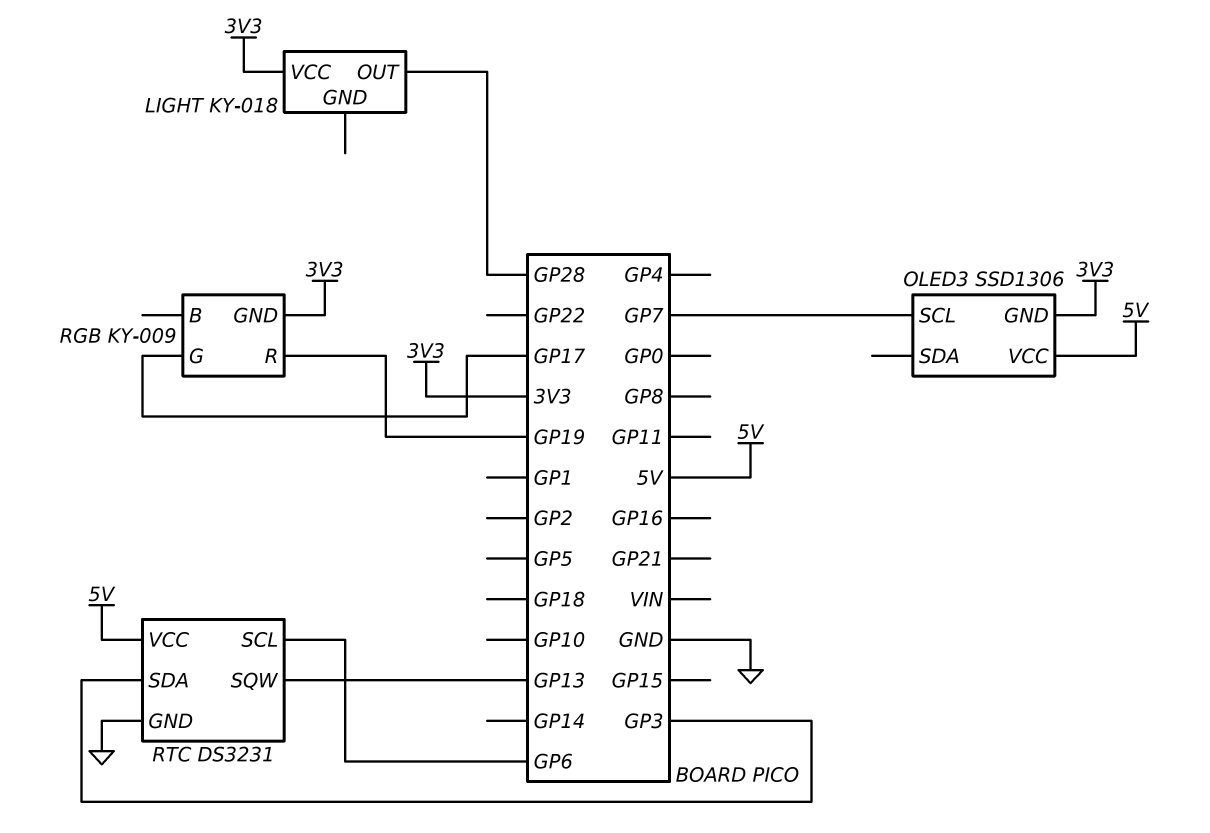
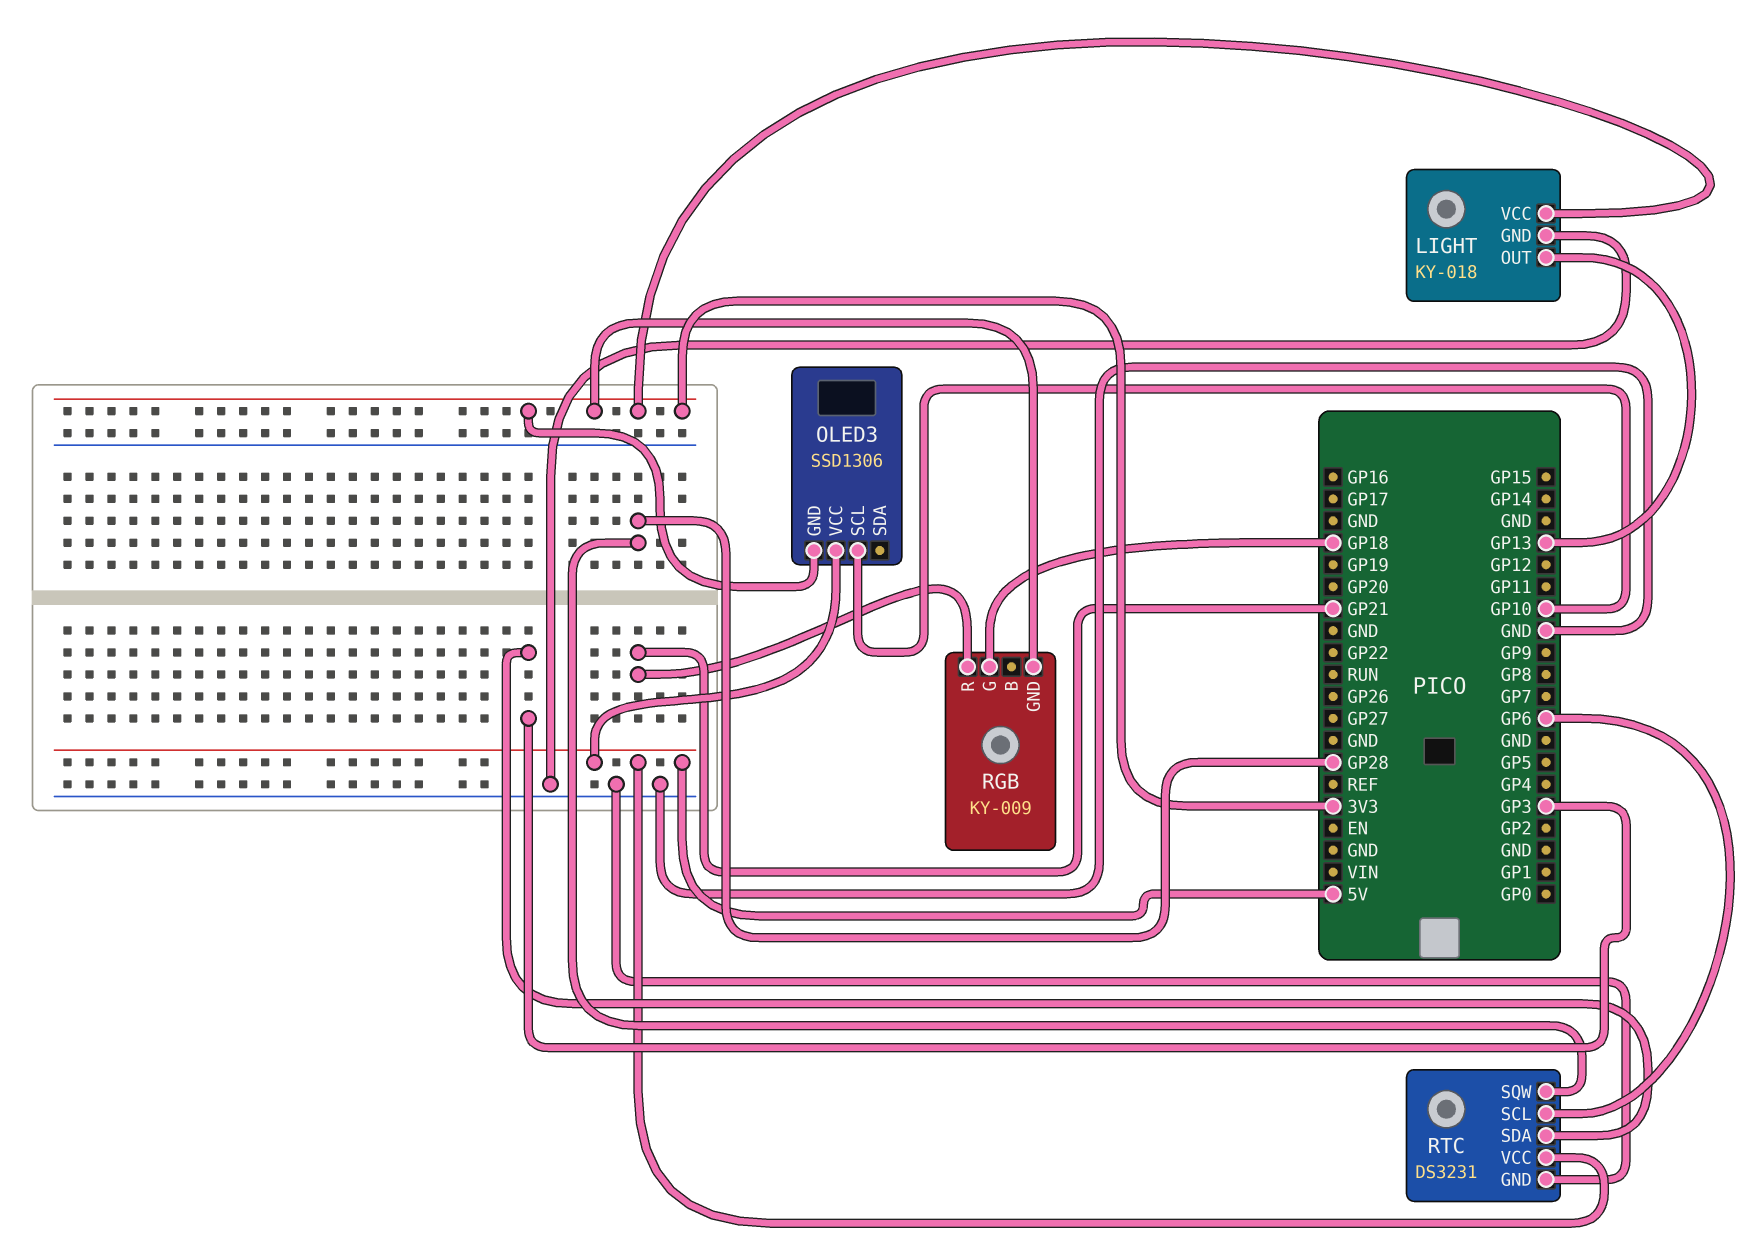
LIGHT pin GND: none -> GND
LIGHT pin OUT: GP28 -> GP13
OLED3 pin SCL: GP7 -> GP10
RGB pin G: GP17 -> GP18
RGB pin R: GP19 -> GP21
RTC pin SQW: GP13 -> GP28

